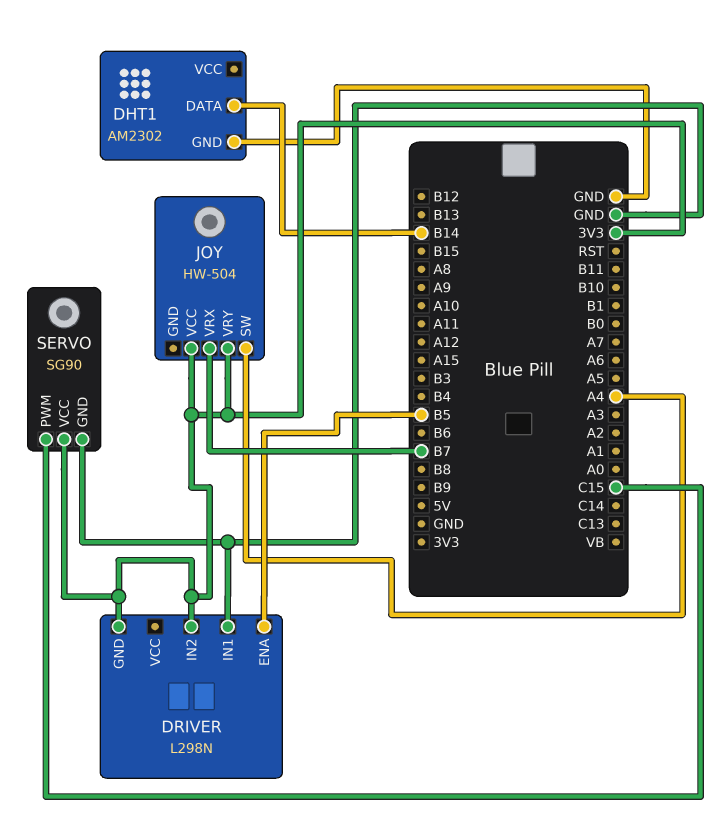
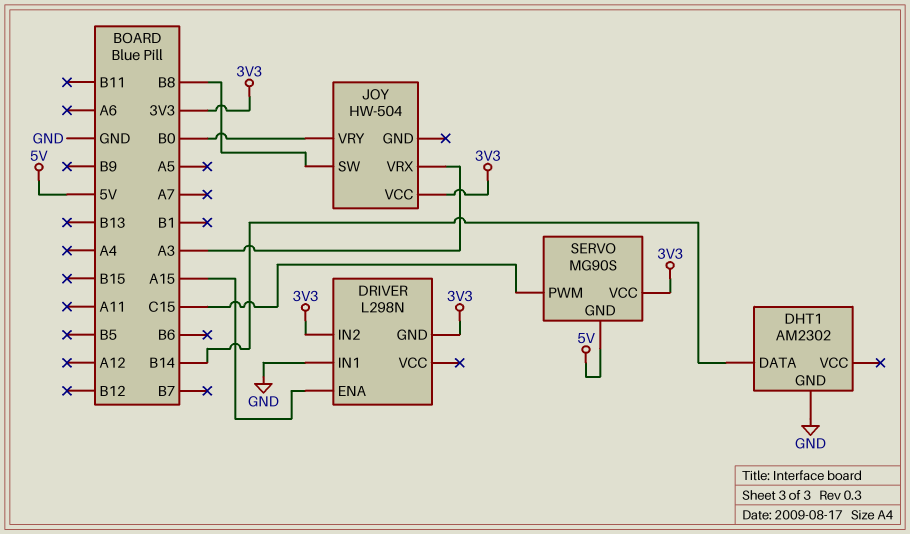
DRIVER pin ENA: B5 -> A15
JOY pin SW: A4 -> B8
JOY pin VRX: B7 -> A3
JOY pin VRY: 3V3 -> B0
SERVO: SG90 -> MG90S
SERVO pin GND: GND -> 5V

